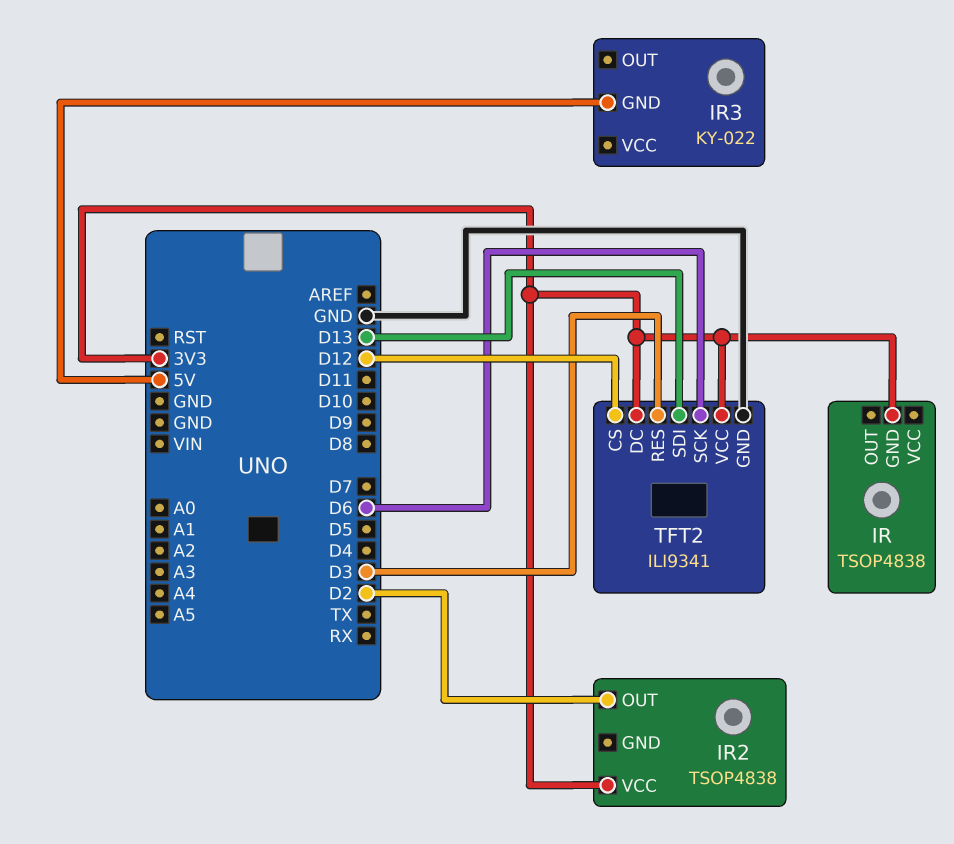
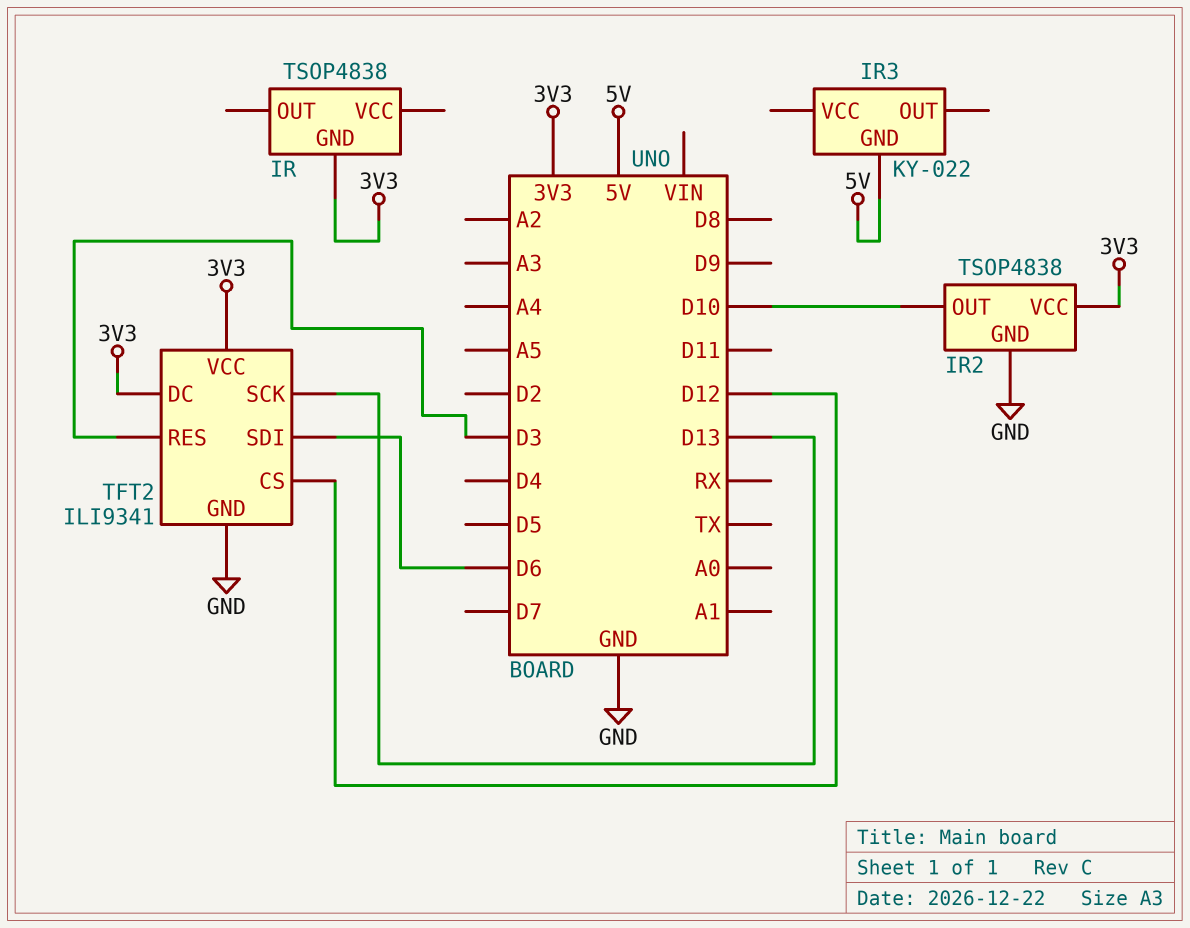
IR2 pin GND: none -> GND
IR2 pin OUT: D2 -> D10
TFT2 pin SCK: D6 -> D13
TFT2 pin SDI: D13 -> D6

